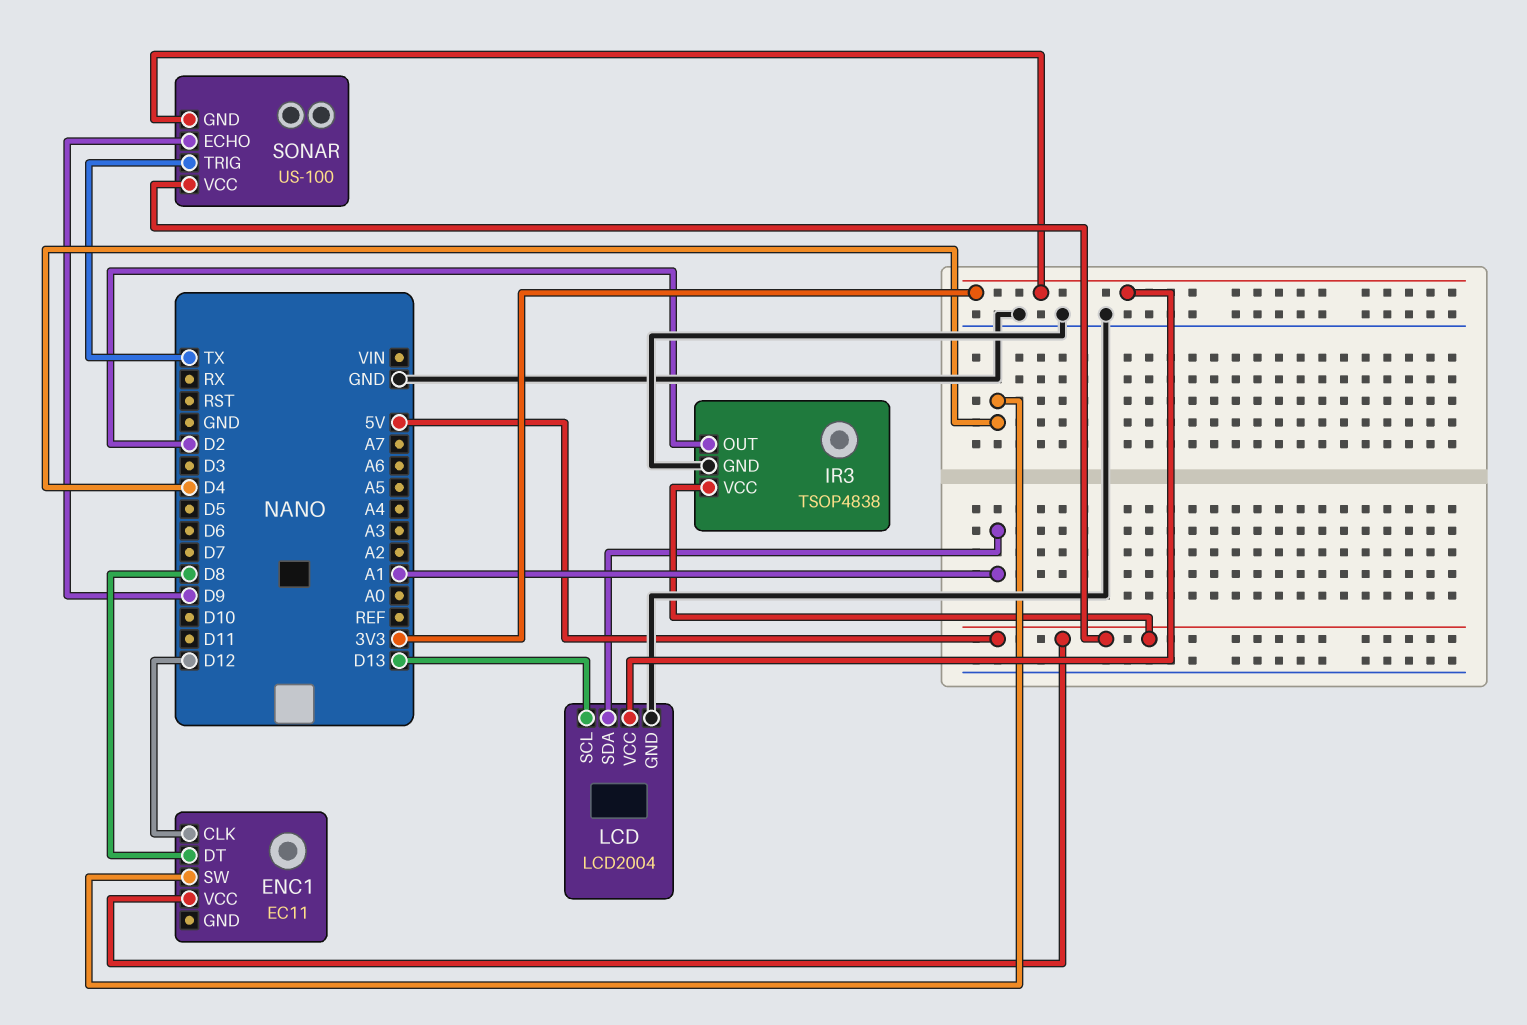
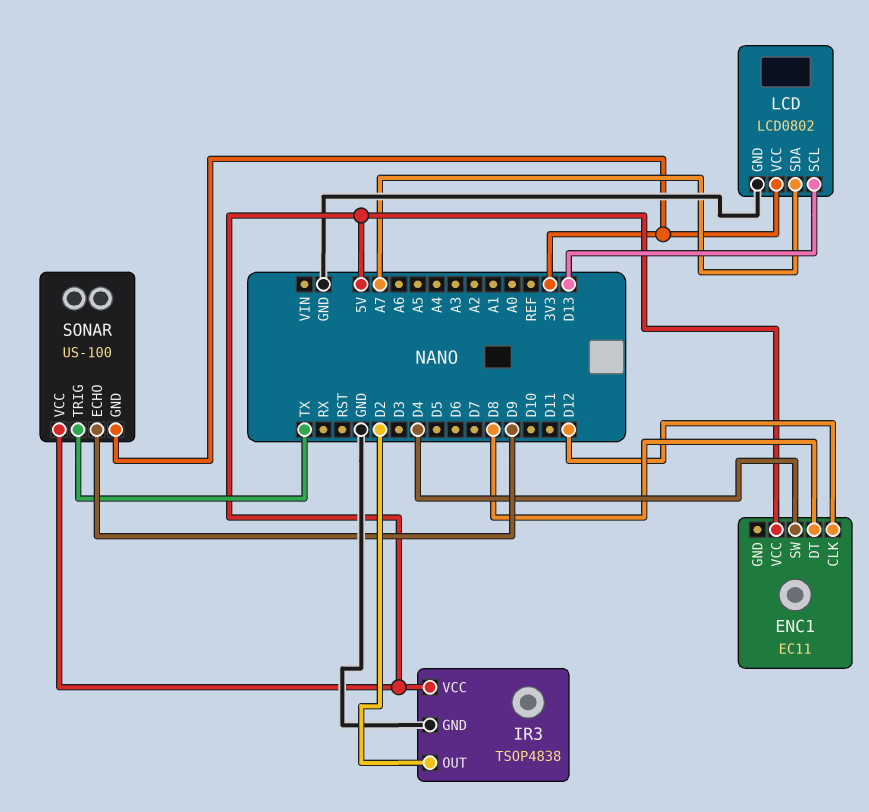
LCD: LCD2004 -> LCD0802
LCD pin SDA: A1 -> A7

